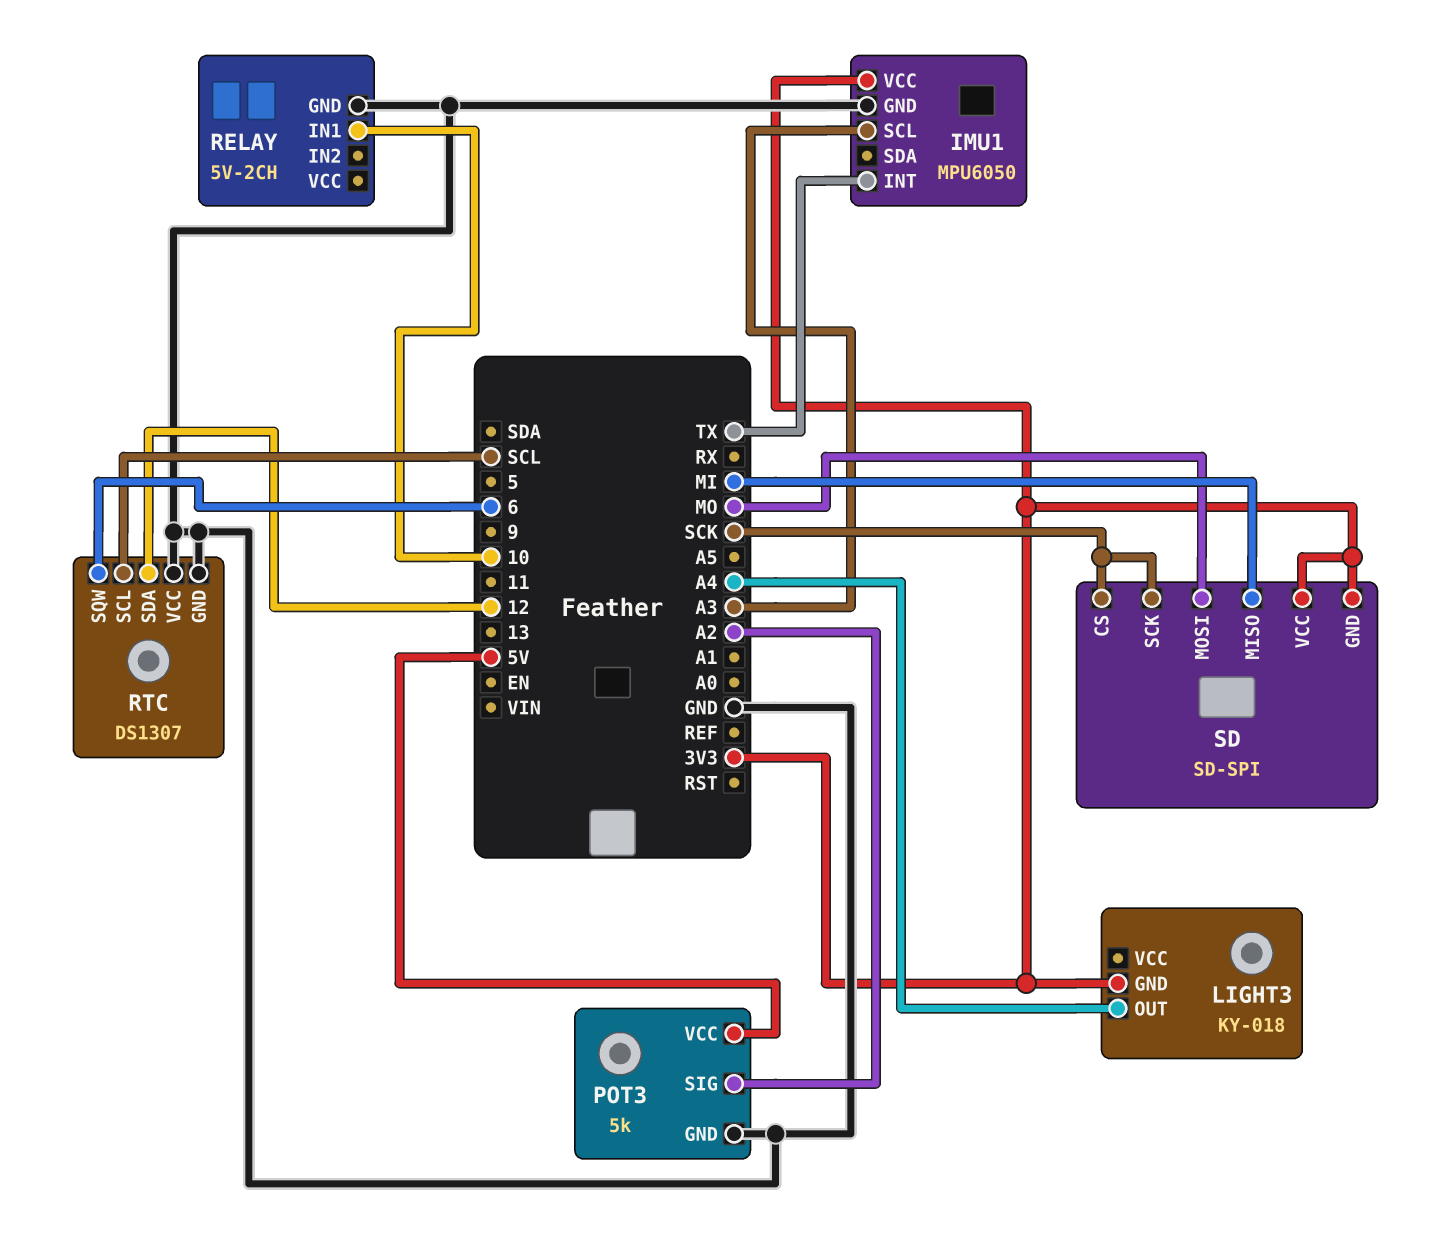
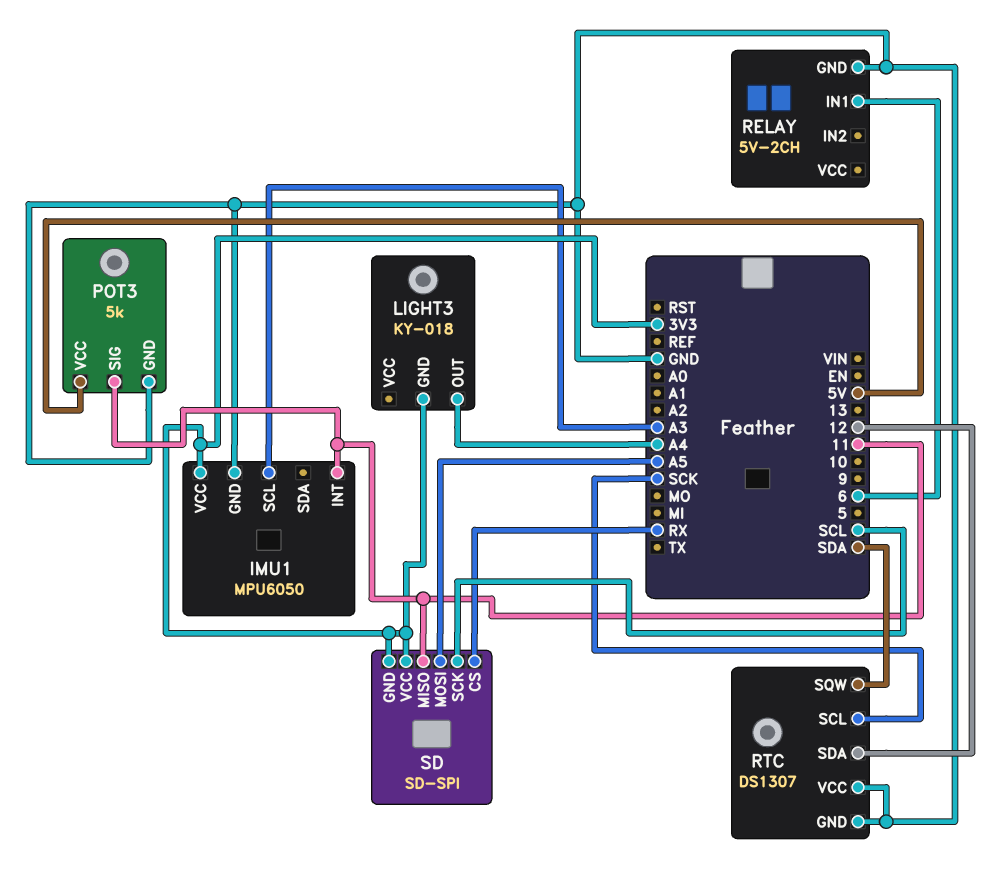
IMU1 pin INT: TX -> 11
POT3 pin SIG: A2 -> 11
RELAY pin IN1: 10 -> 6
RTC pin SCL: SCL -> SCK
RTC pin SQW: 6 -> SDA
SD pin CS: SCK -> RX
SD pin MISO: MI -> 11
SD pin MOSI: MO -> A5
SD pin SCK: SCK -> SCL

